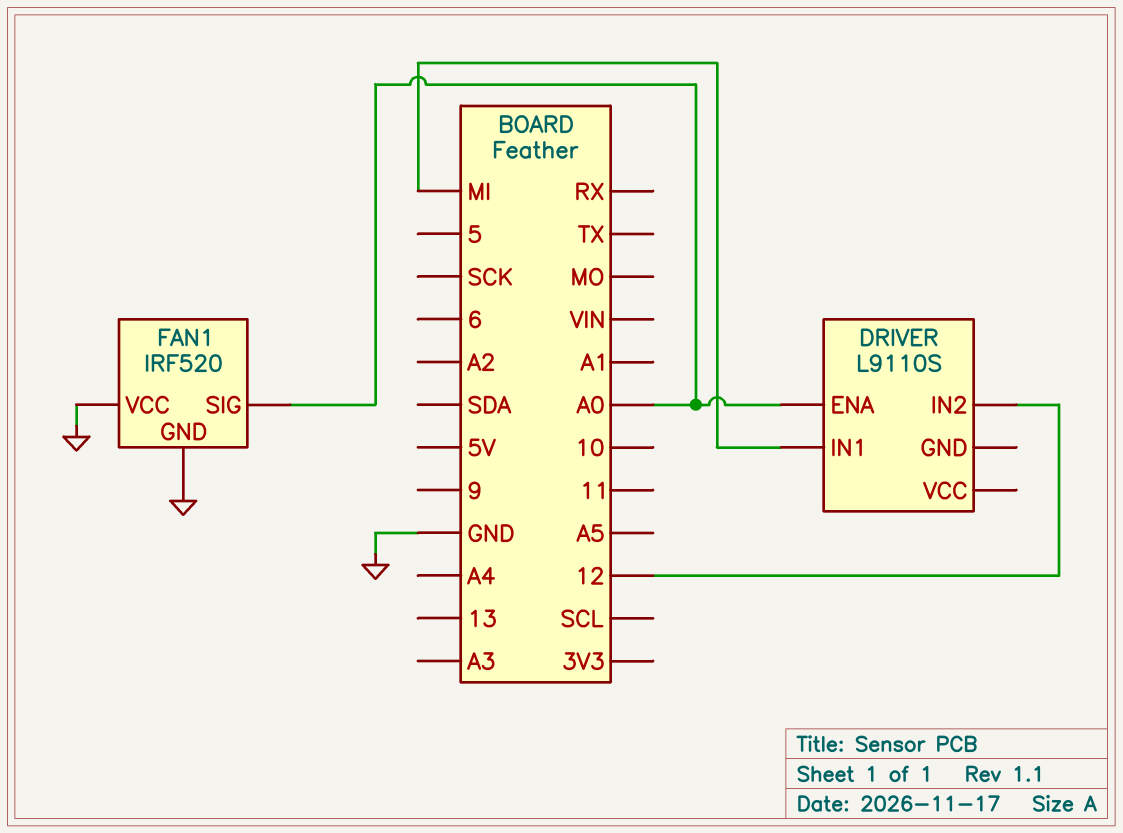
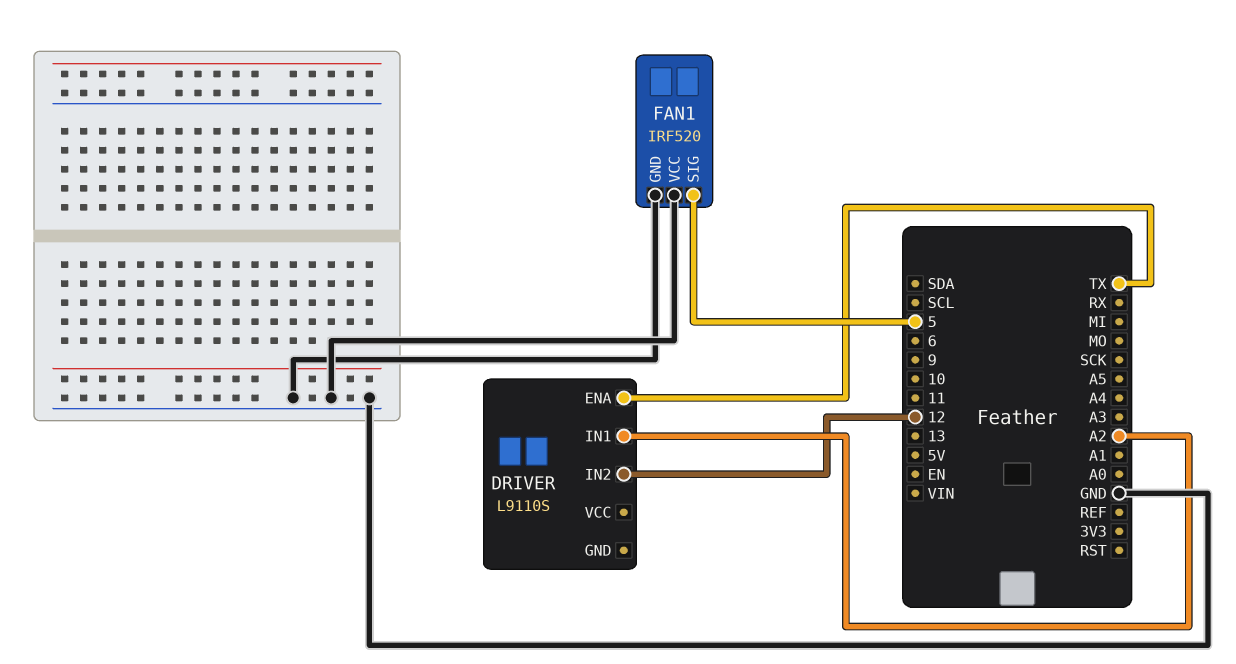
DRIVER pin ENA: A0 -> TX
DRIVER pin IN1: MI -> A2
FAN1 pin SIG: A0 -> 5

